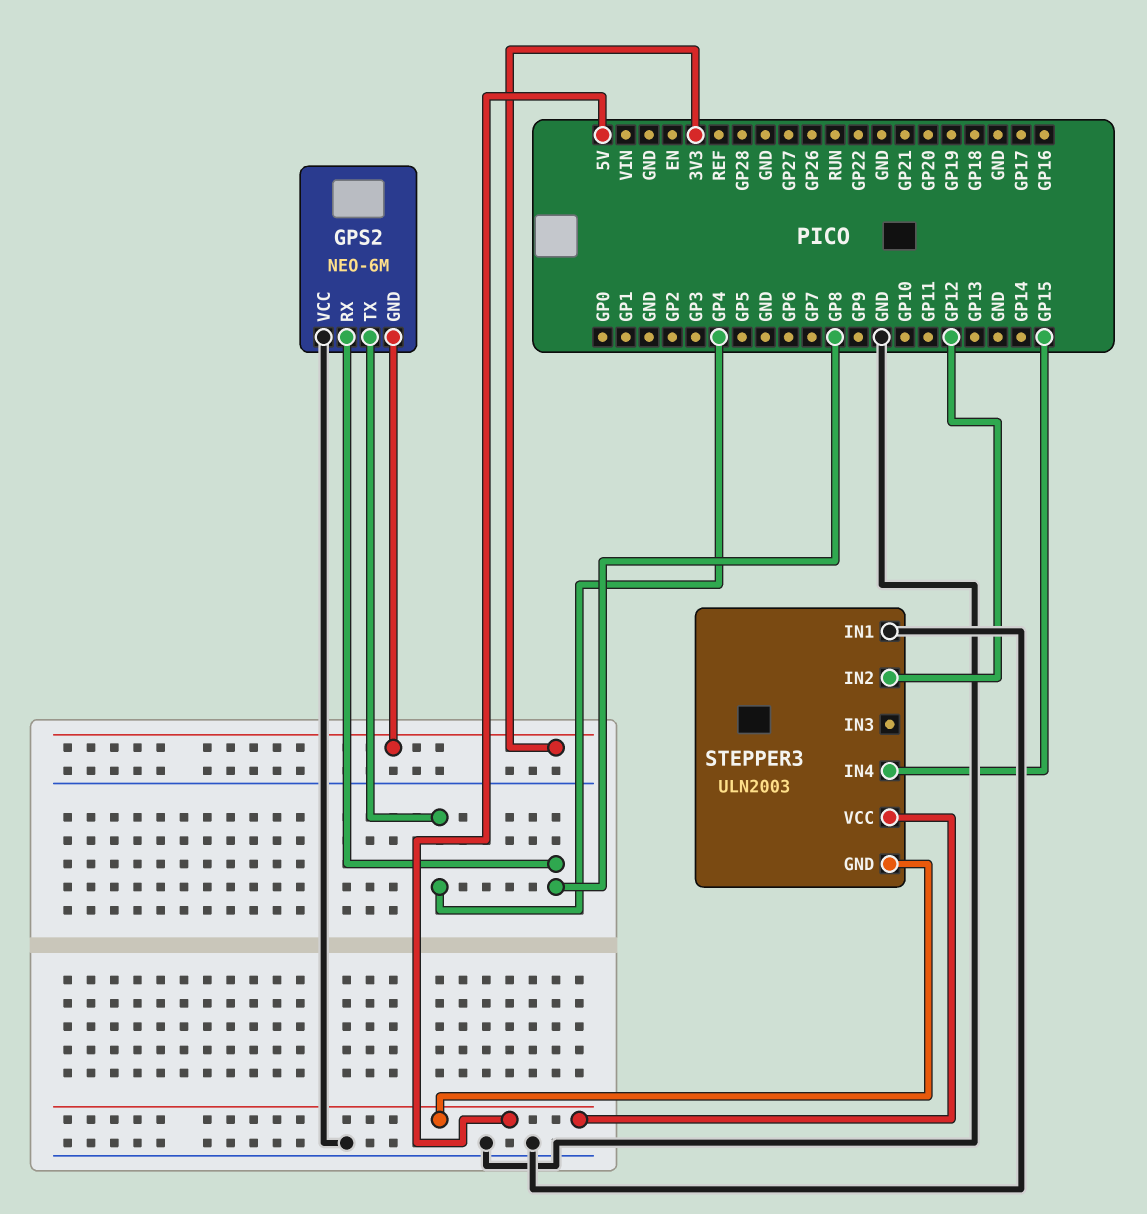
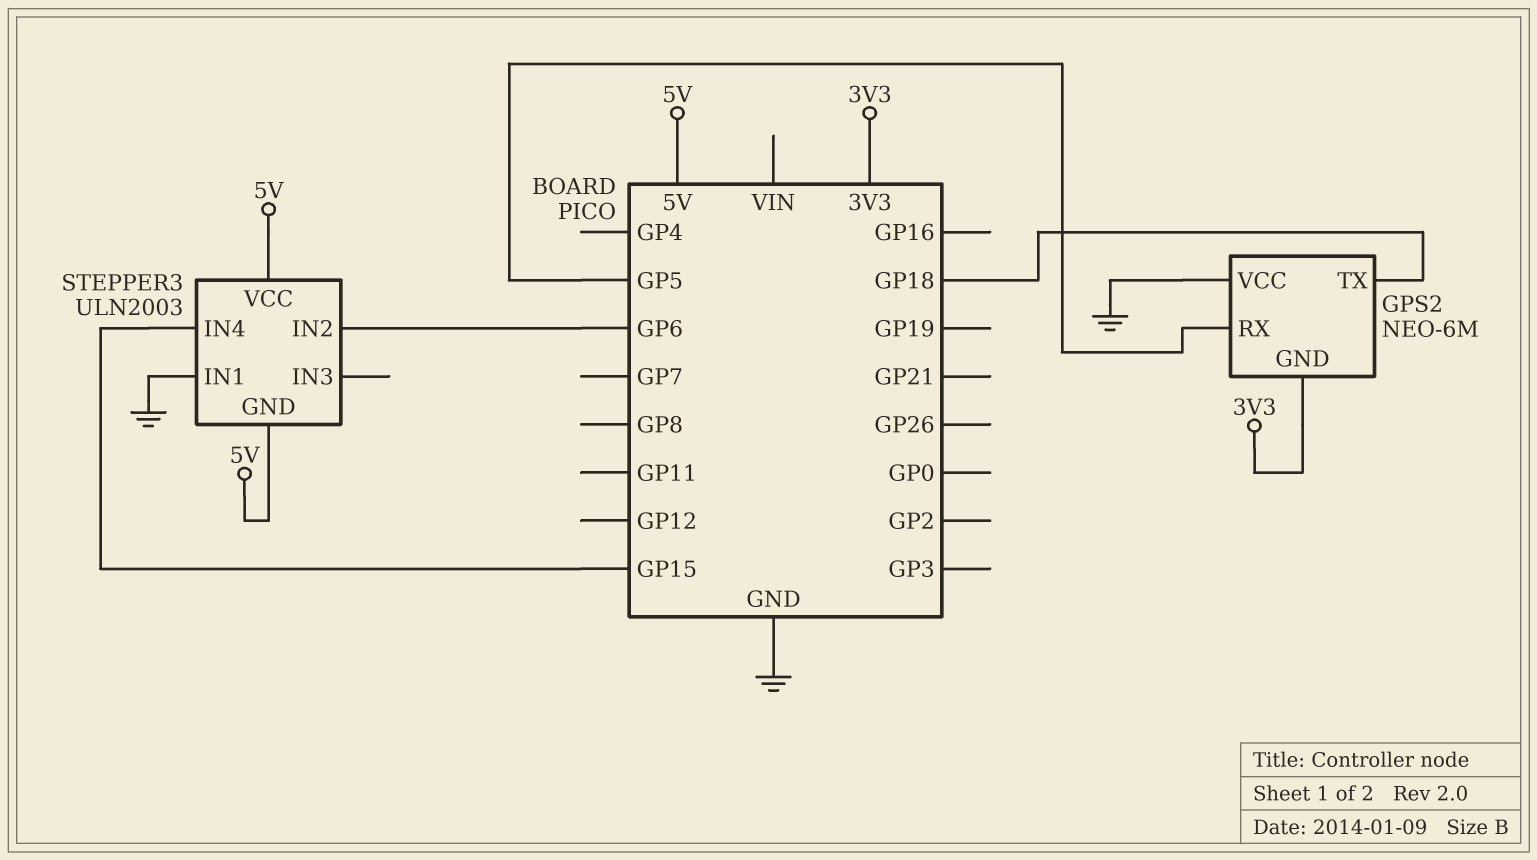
GPS2 pin RX: GP8 -> GP5
GPS2 pin TX: GP4 -> GP18
STEPPER3 pin IN2: GP12 -> GP6

